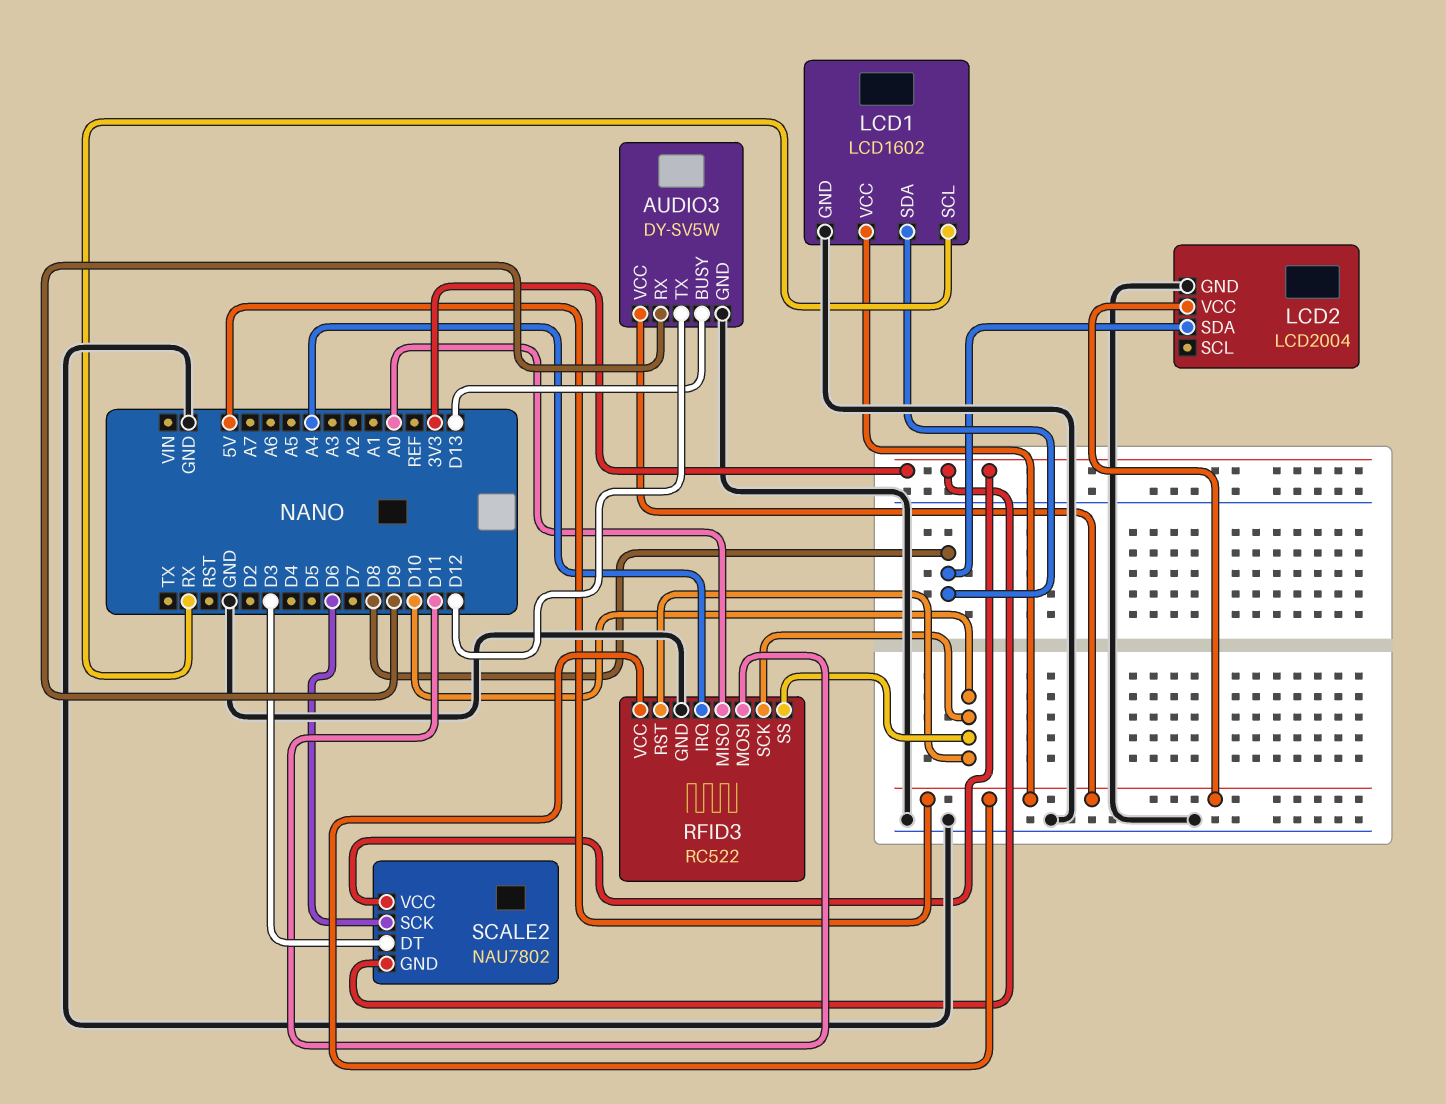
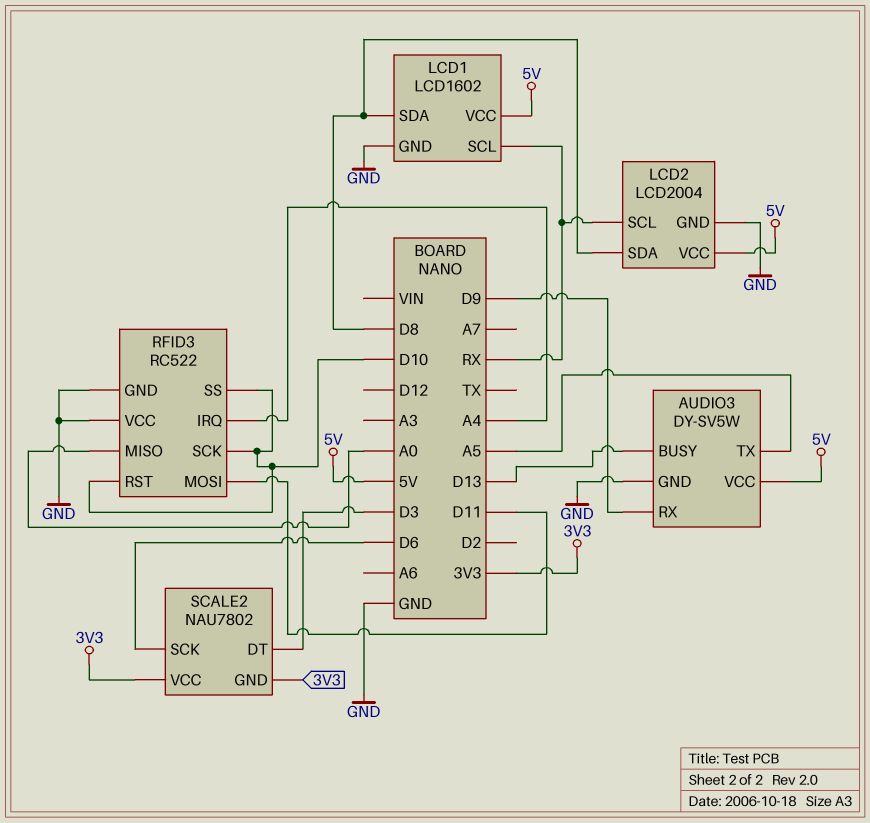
AUDIO3 pin TX: D12 -> A5
LCD2 pin SCL: none -> RX
RFID3 pin VCC: 5V -> GND

